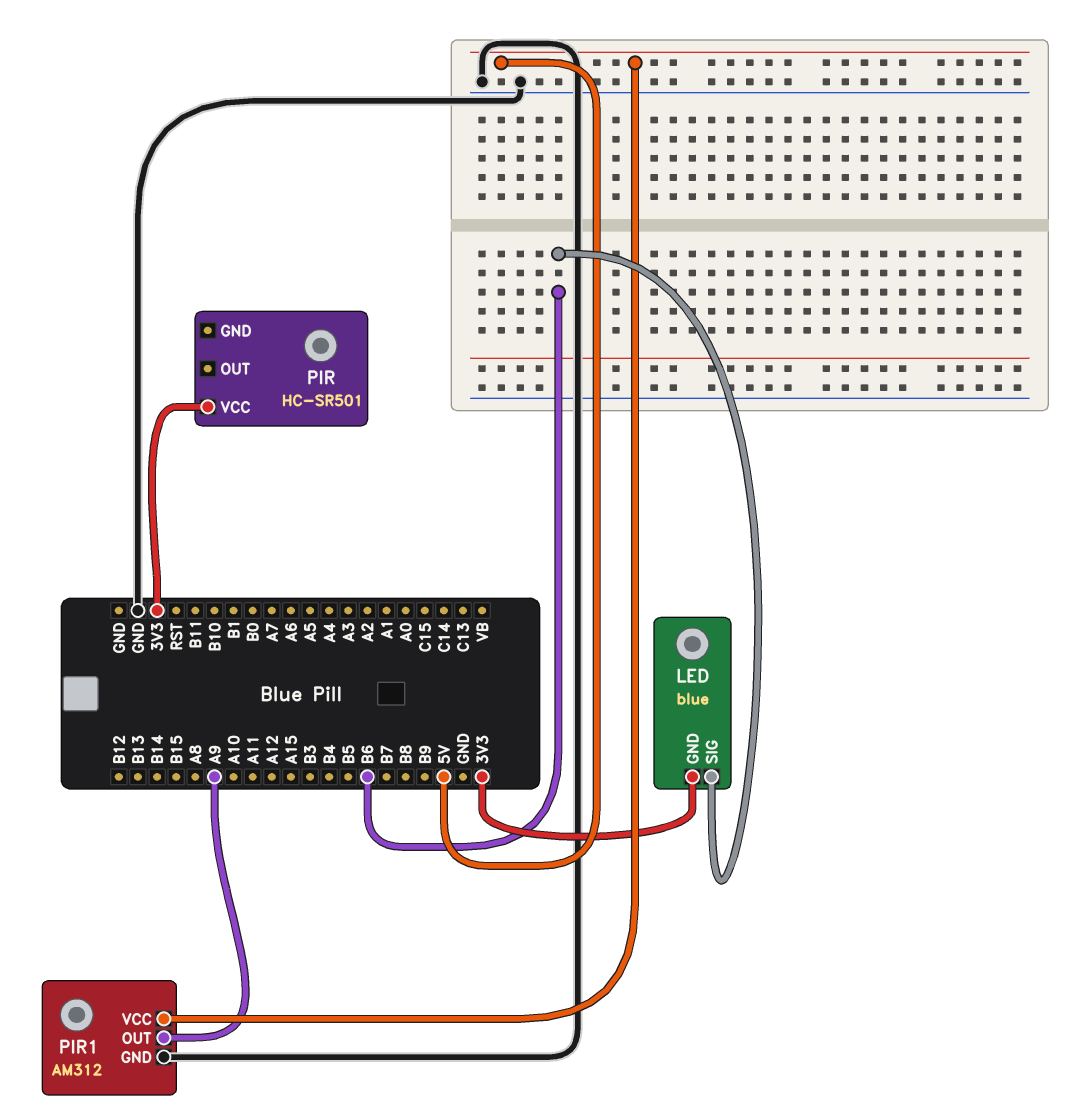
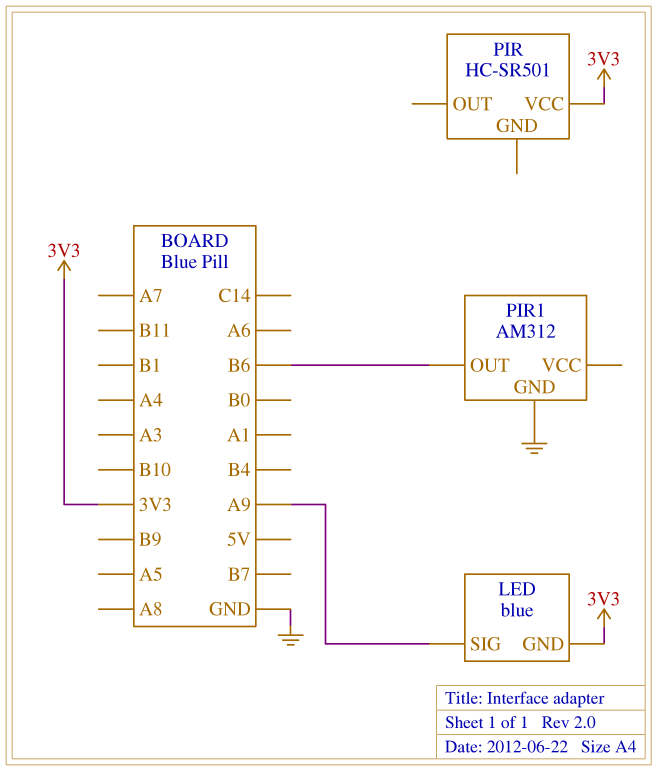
LED pin SIG: B6 -> A9
PIR1 pin OUT: A9 -> B6
PIR1 pin VCC: 5V -> none

